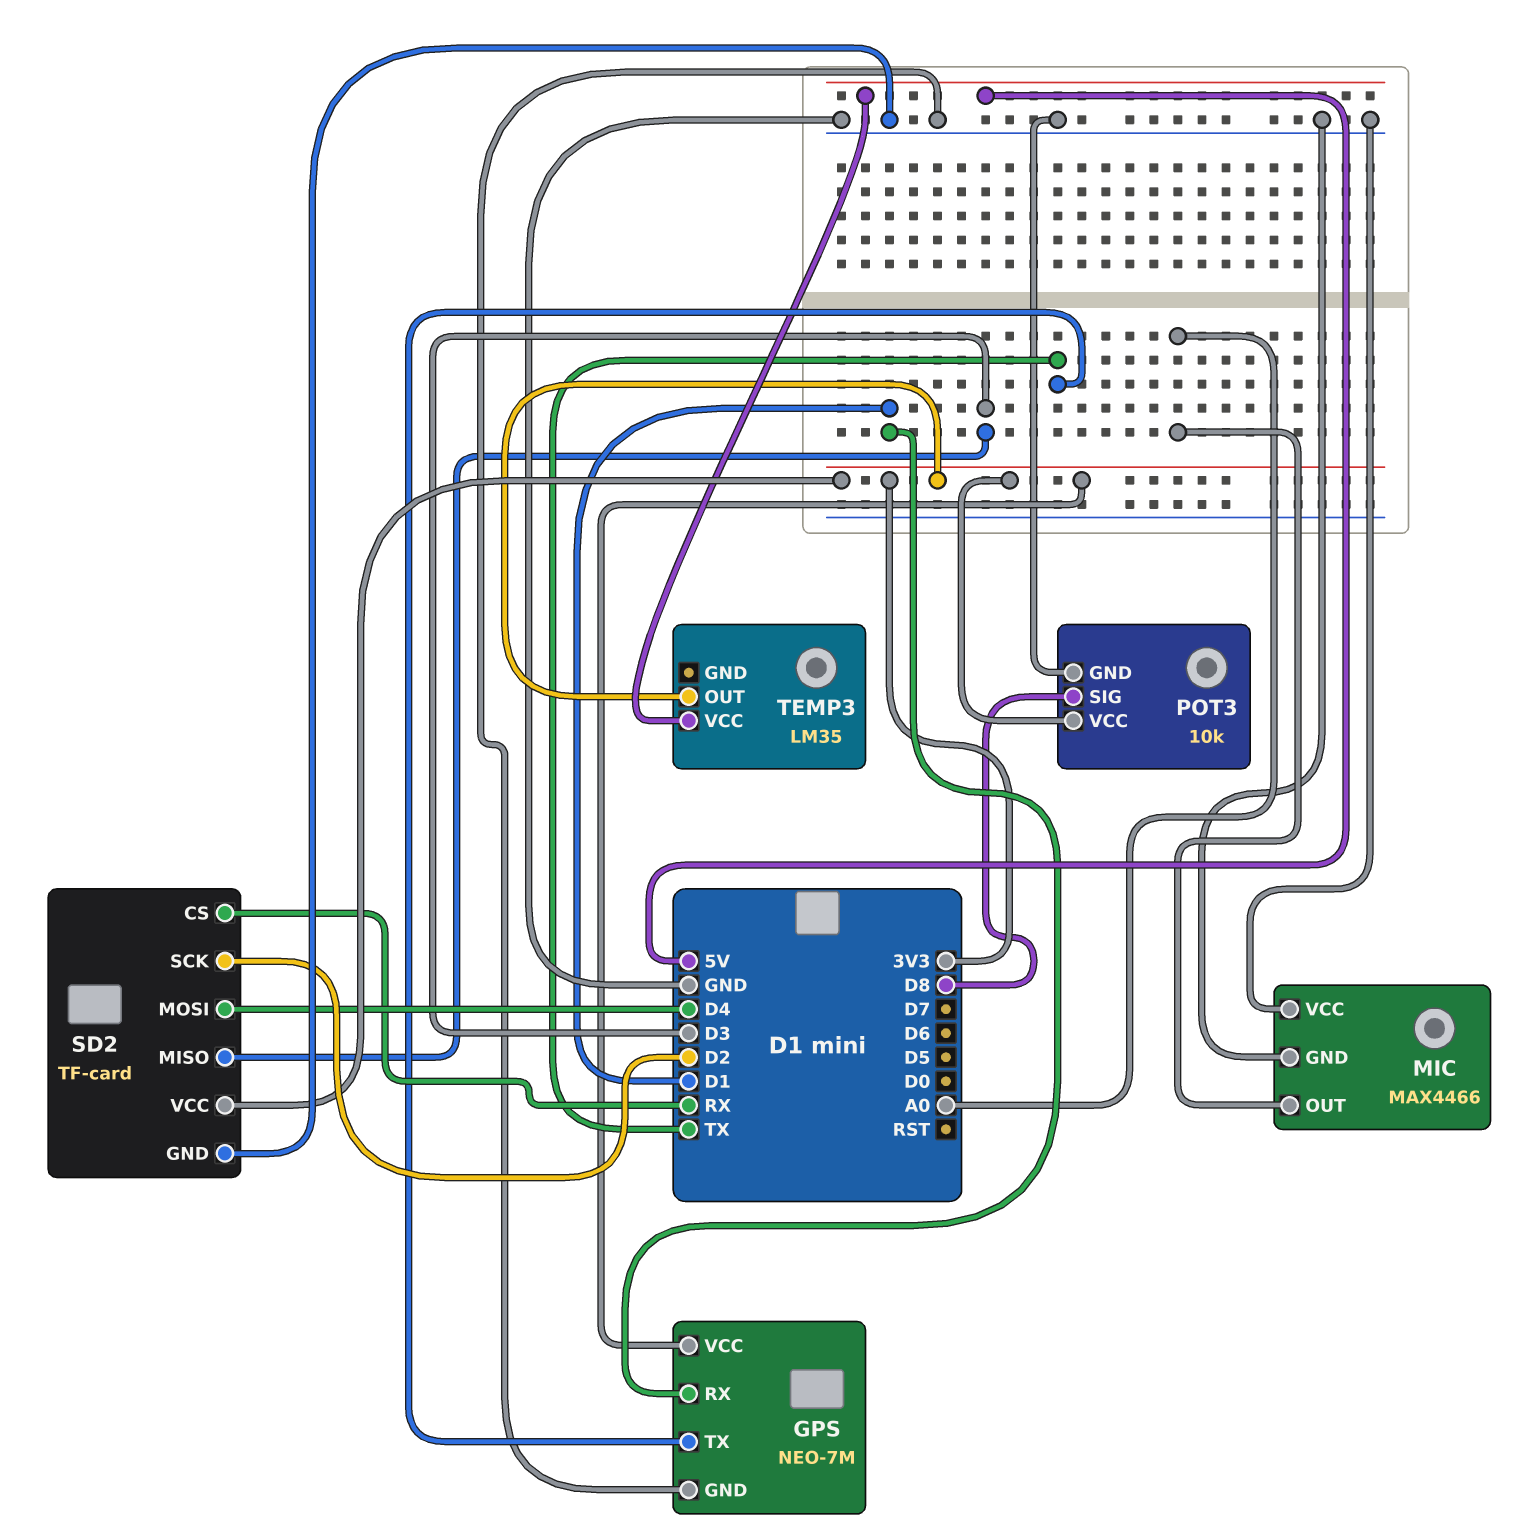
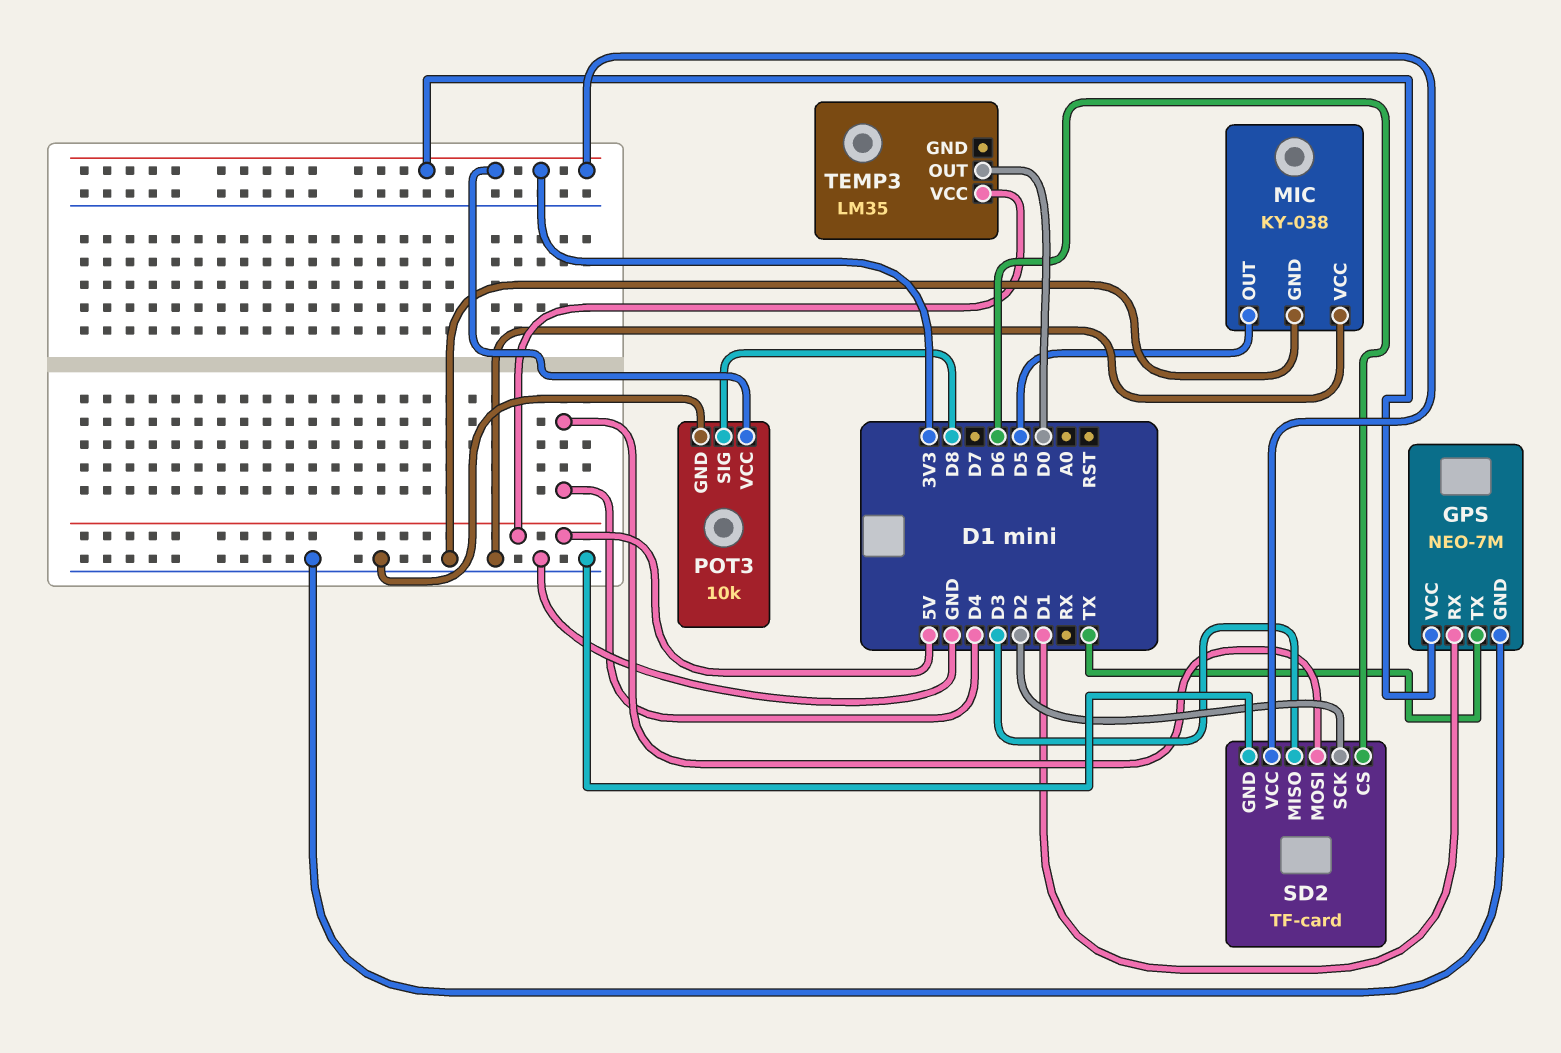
MIC: MAX4466 -> KY-038
MIC pin OUT: A0 -> D5
SD2 pin CS: RX -> D6
TEMP3 pin OUT: 3V3 -> D0

